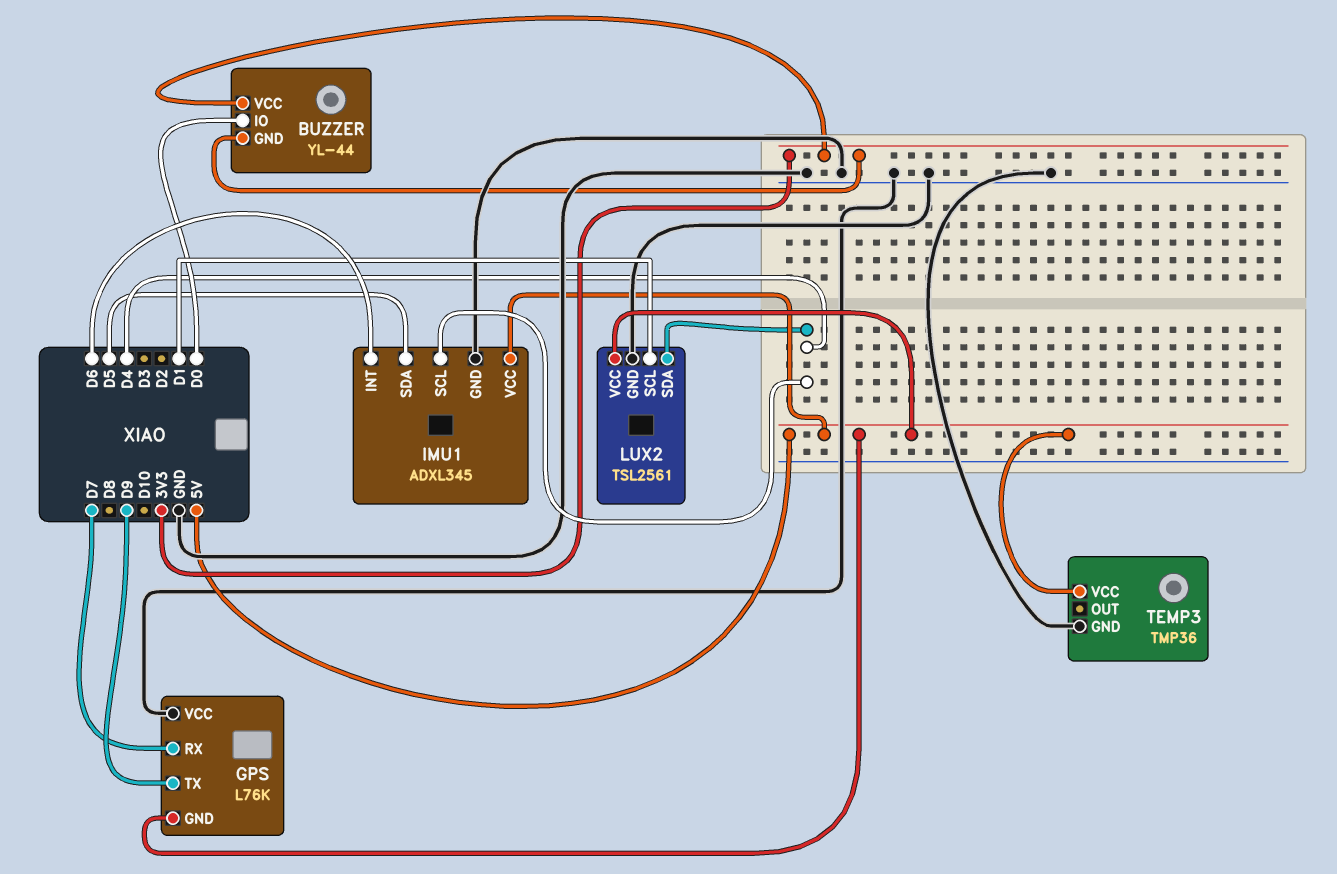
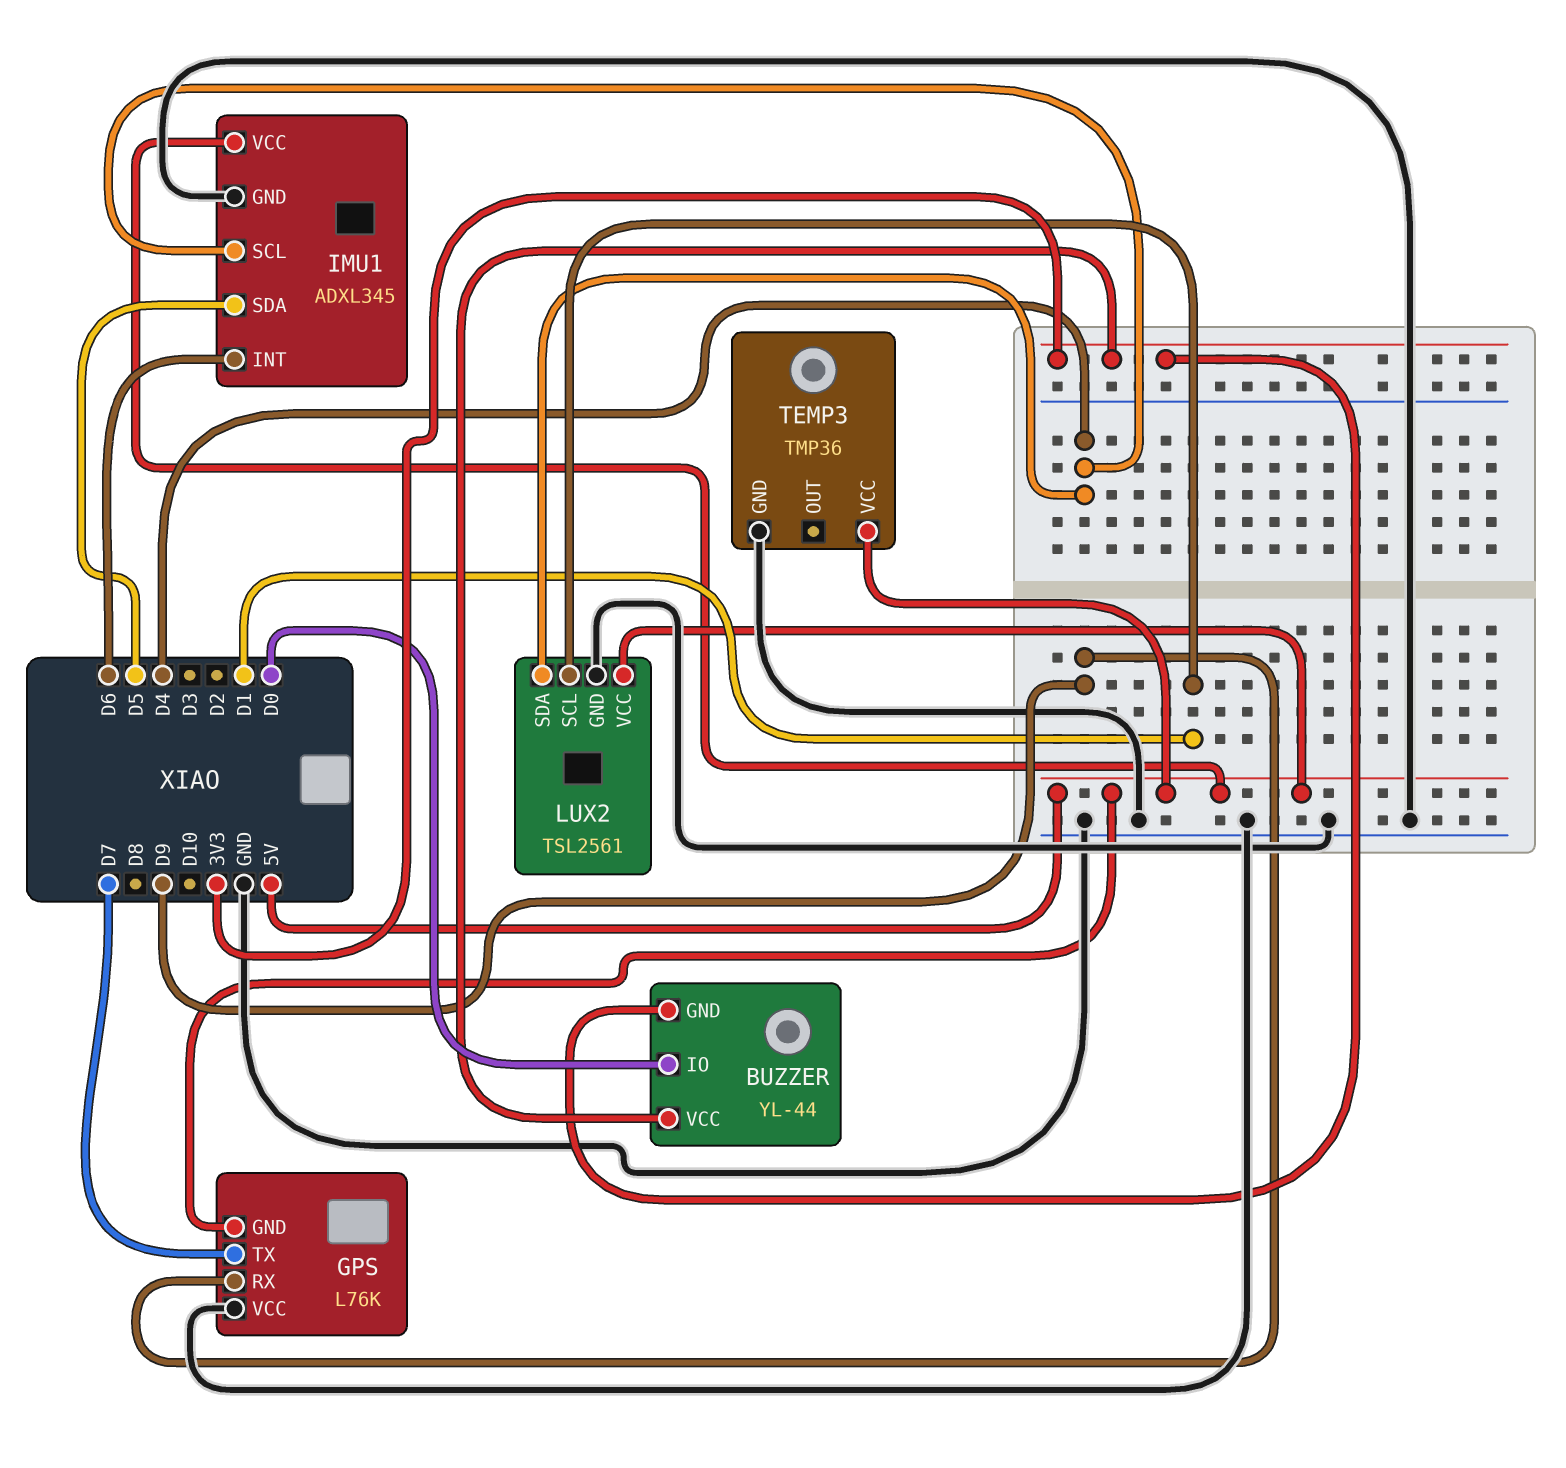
GPS pin RX: D7 -> D9
GPS pin TX: D9 -> D7

